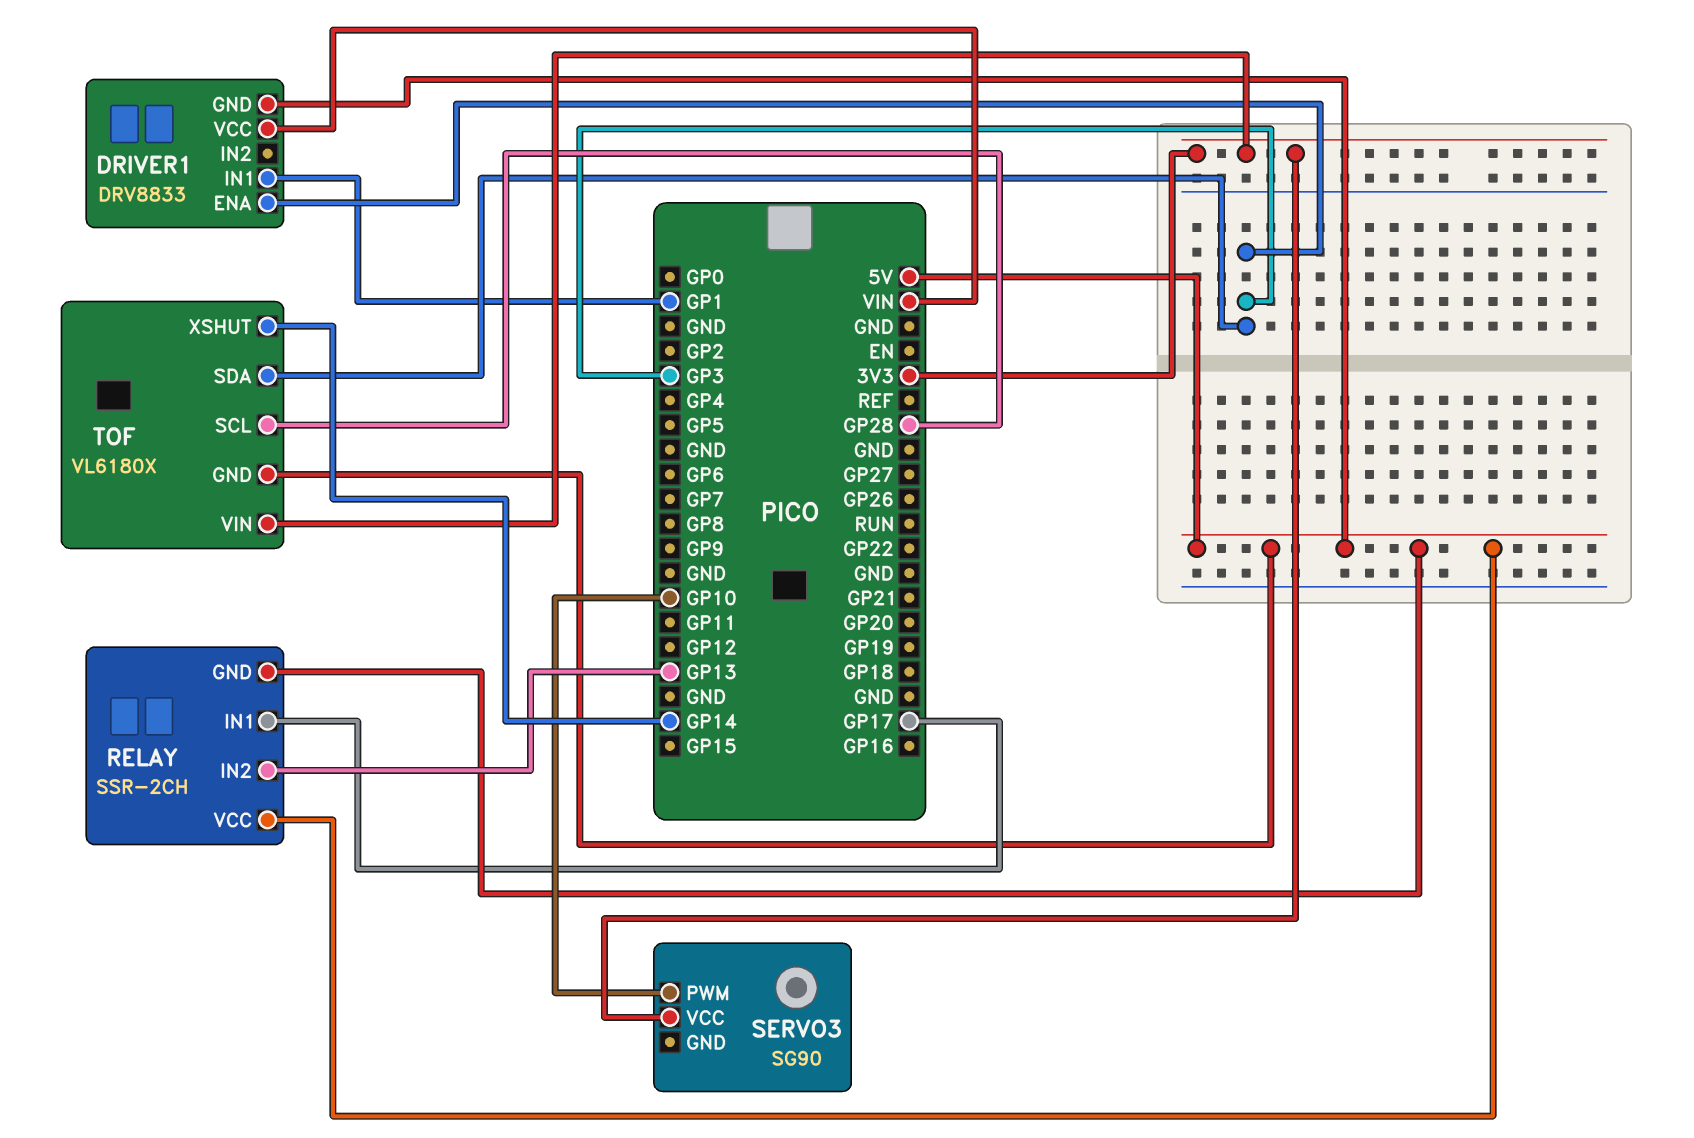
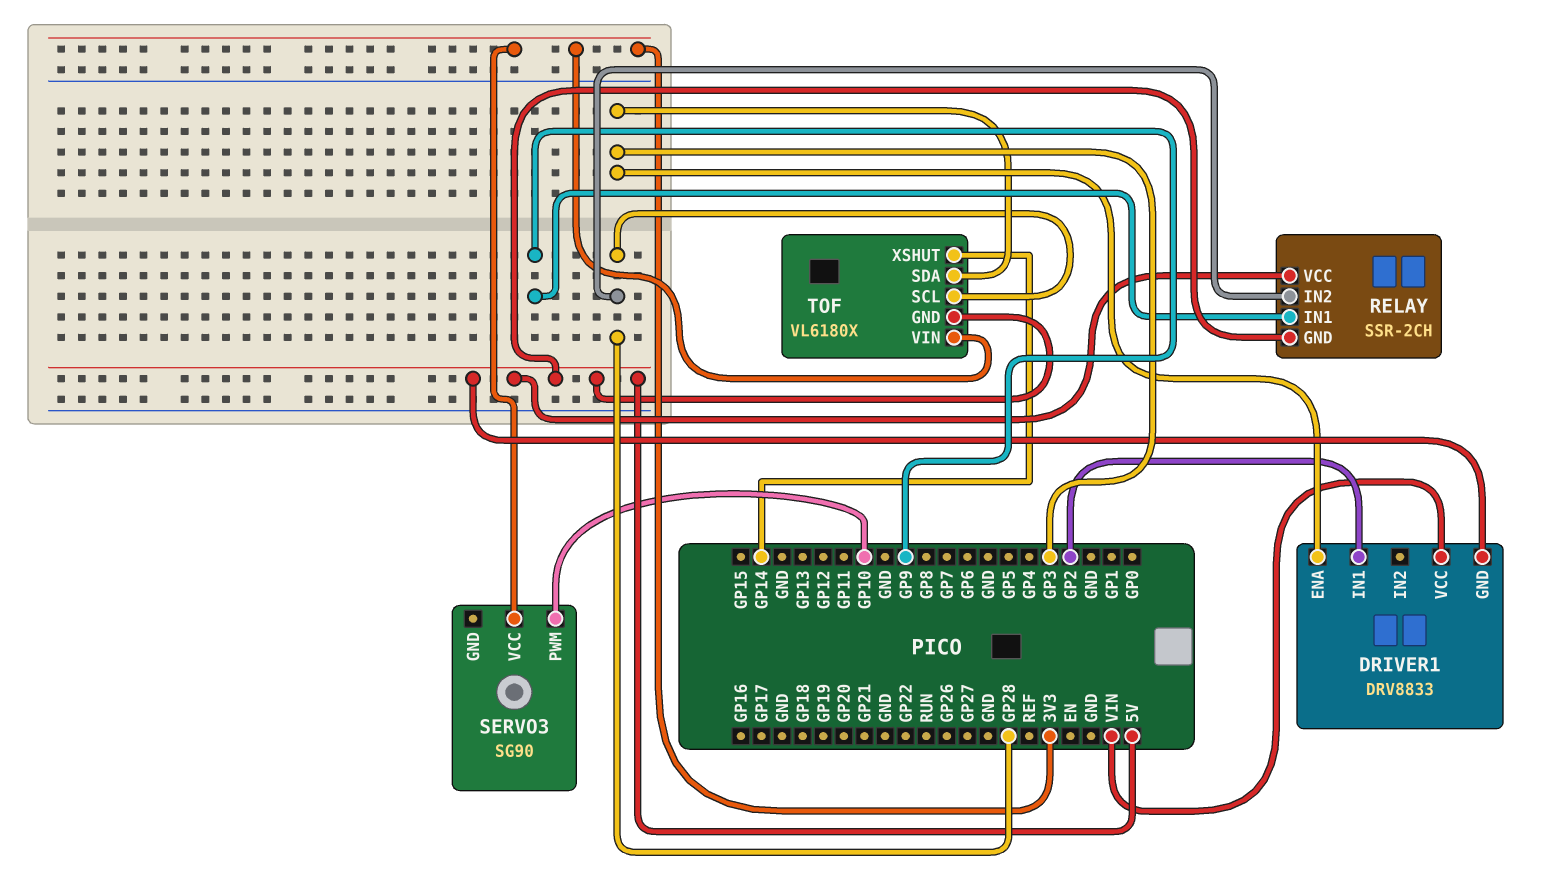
DRIVER1 pin IN1: GP1 -> GP2
RELAY pin IN1: GP17 -> GP9
RELAY pin IN2: GP13 -> GP28

